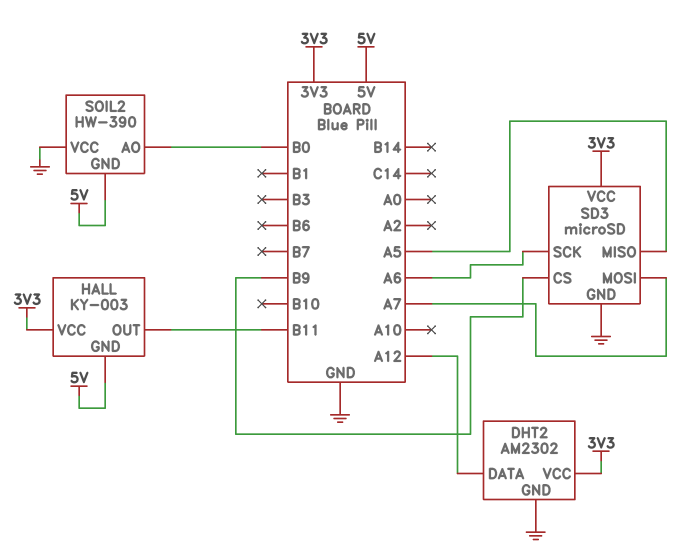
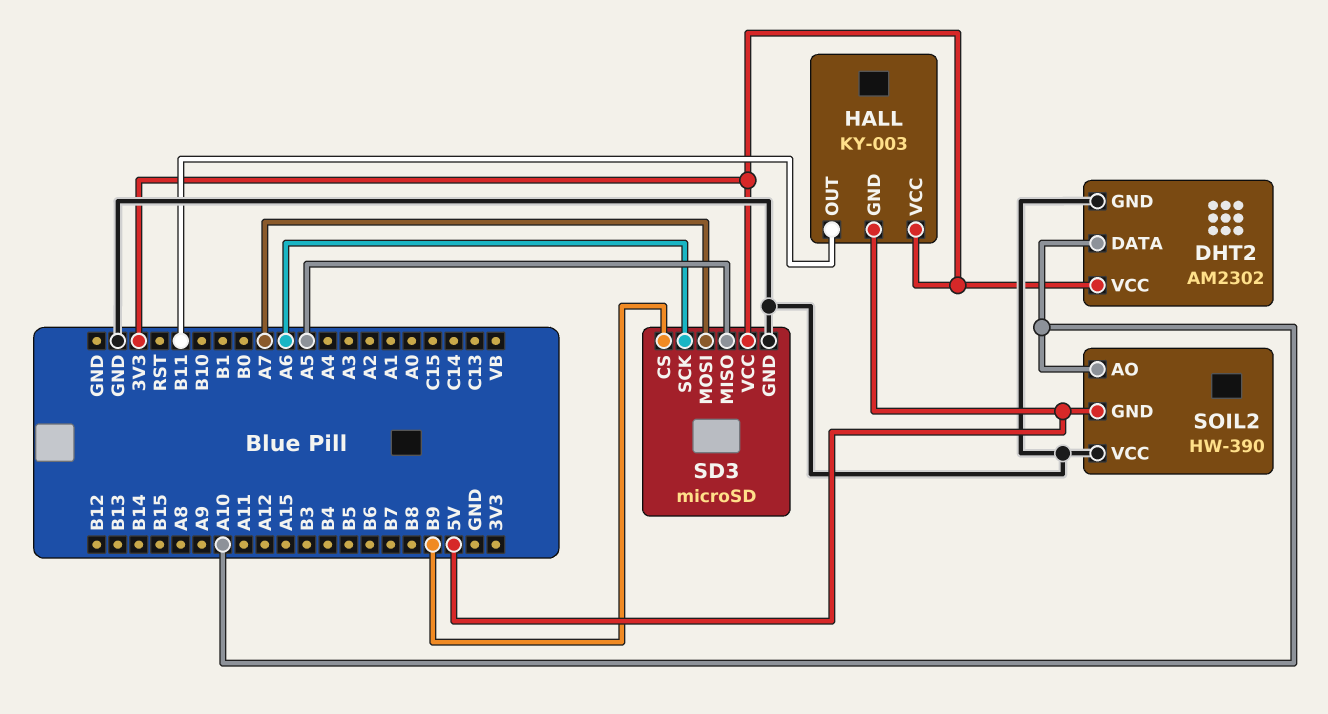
DHT2 pin DATA: A12 -> A10
SOIL2 pin AO: B0 -> A10

